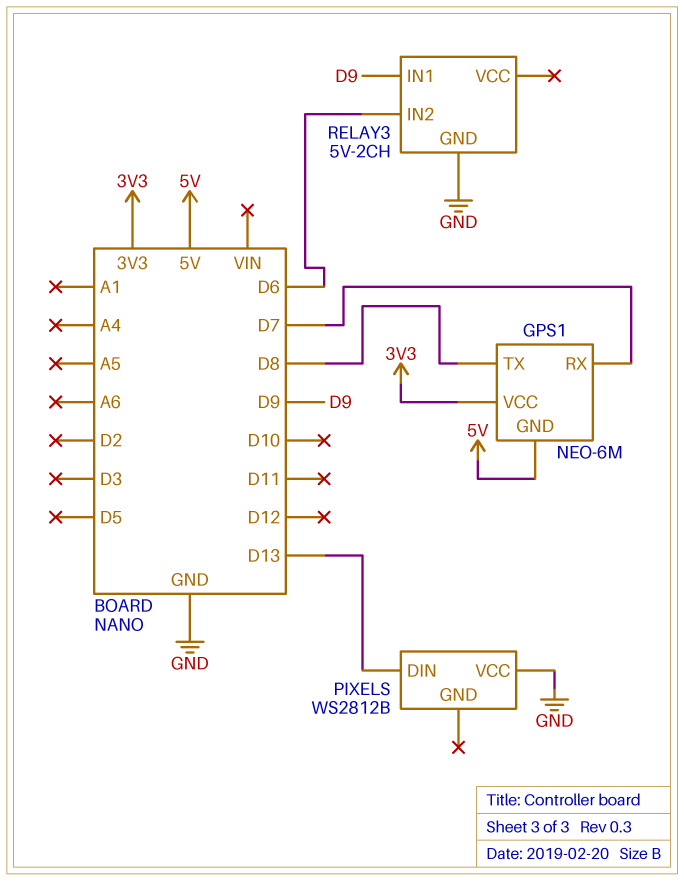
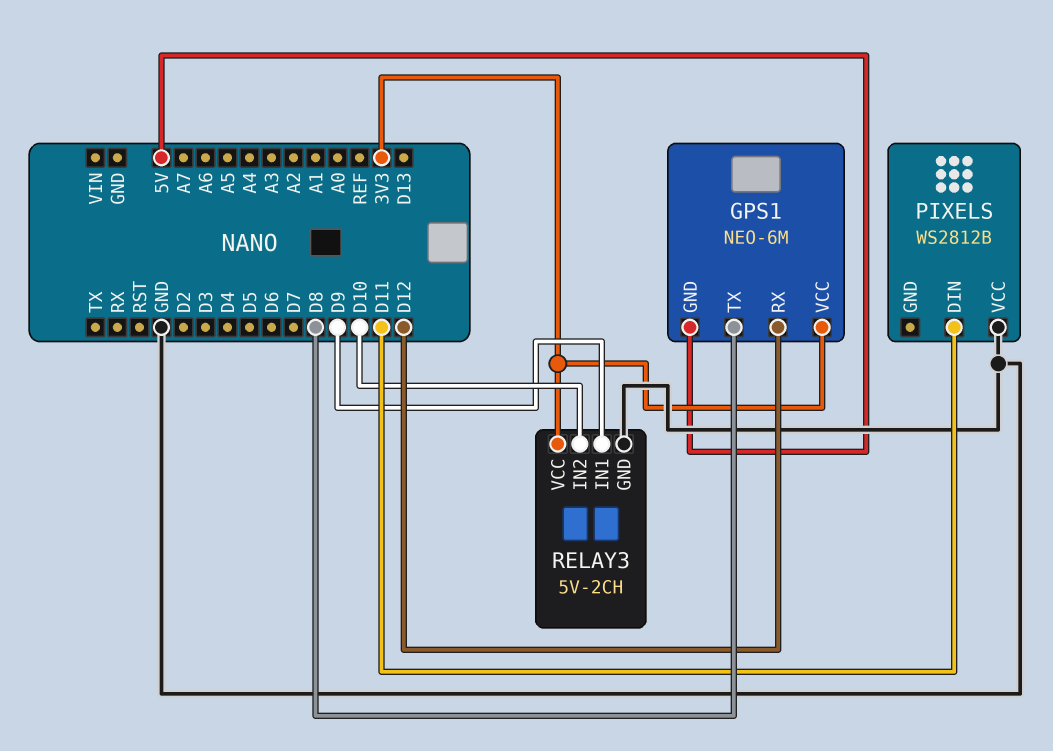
GPS1 pin RX: D7 -> D12
PIXELS pin DIN: D13 -> D11
RELAY3 pin IN2: D6 -> D10
RELAY3 pin VCC: none -> 3V3

